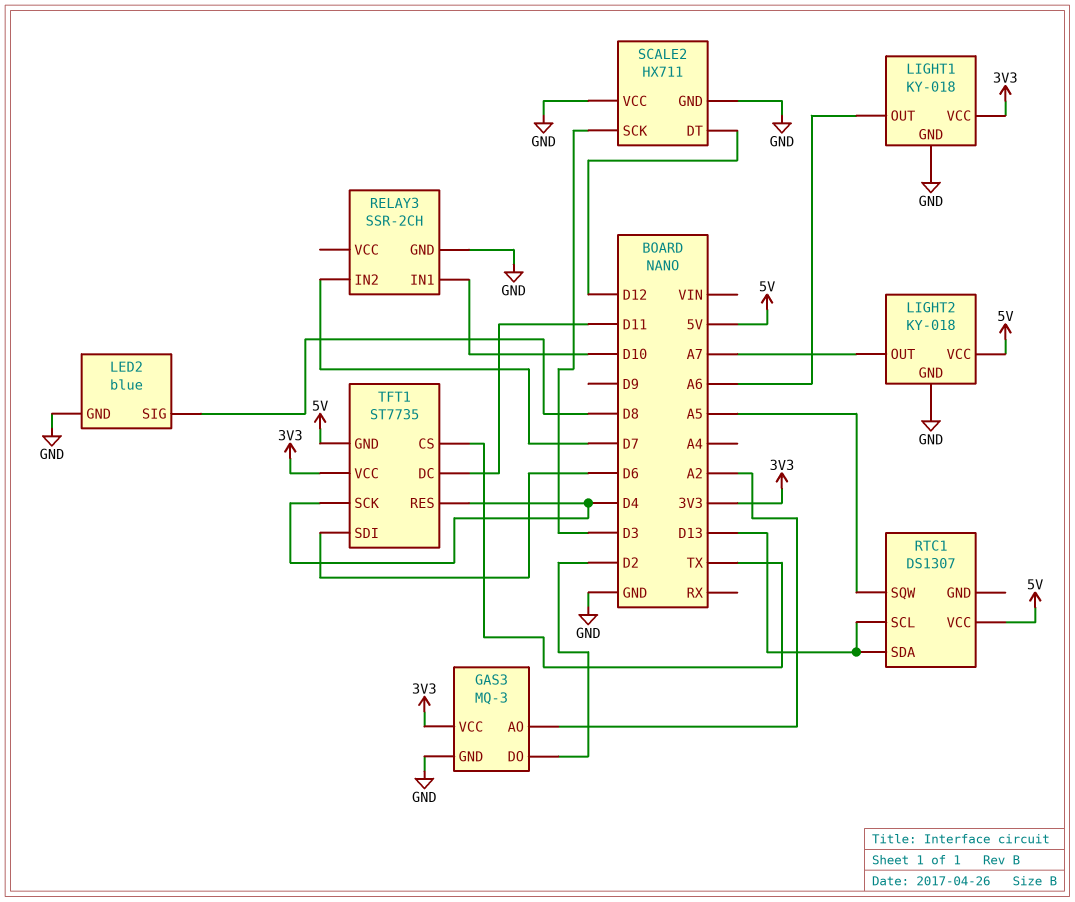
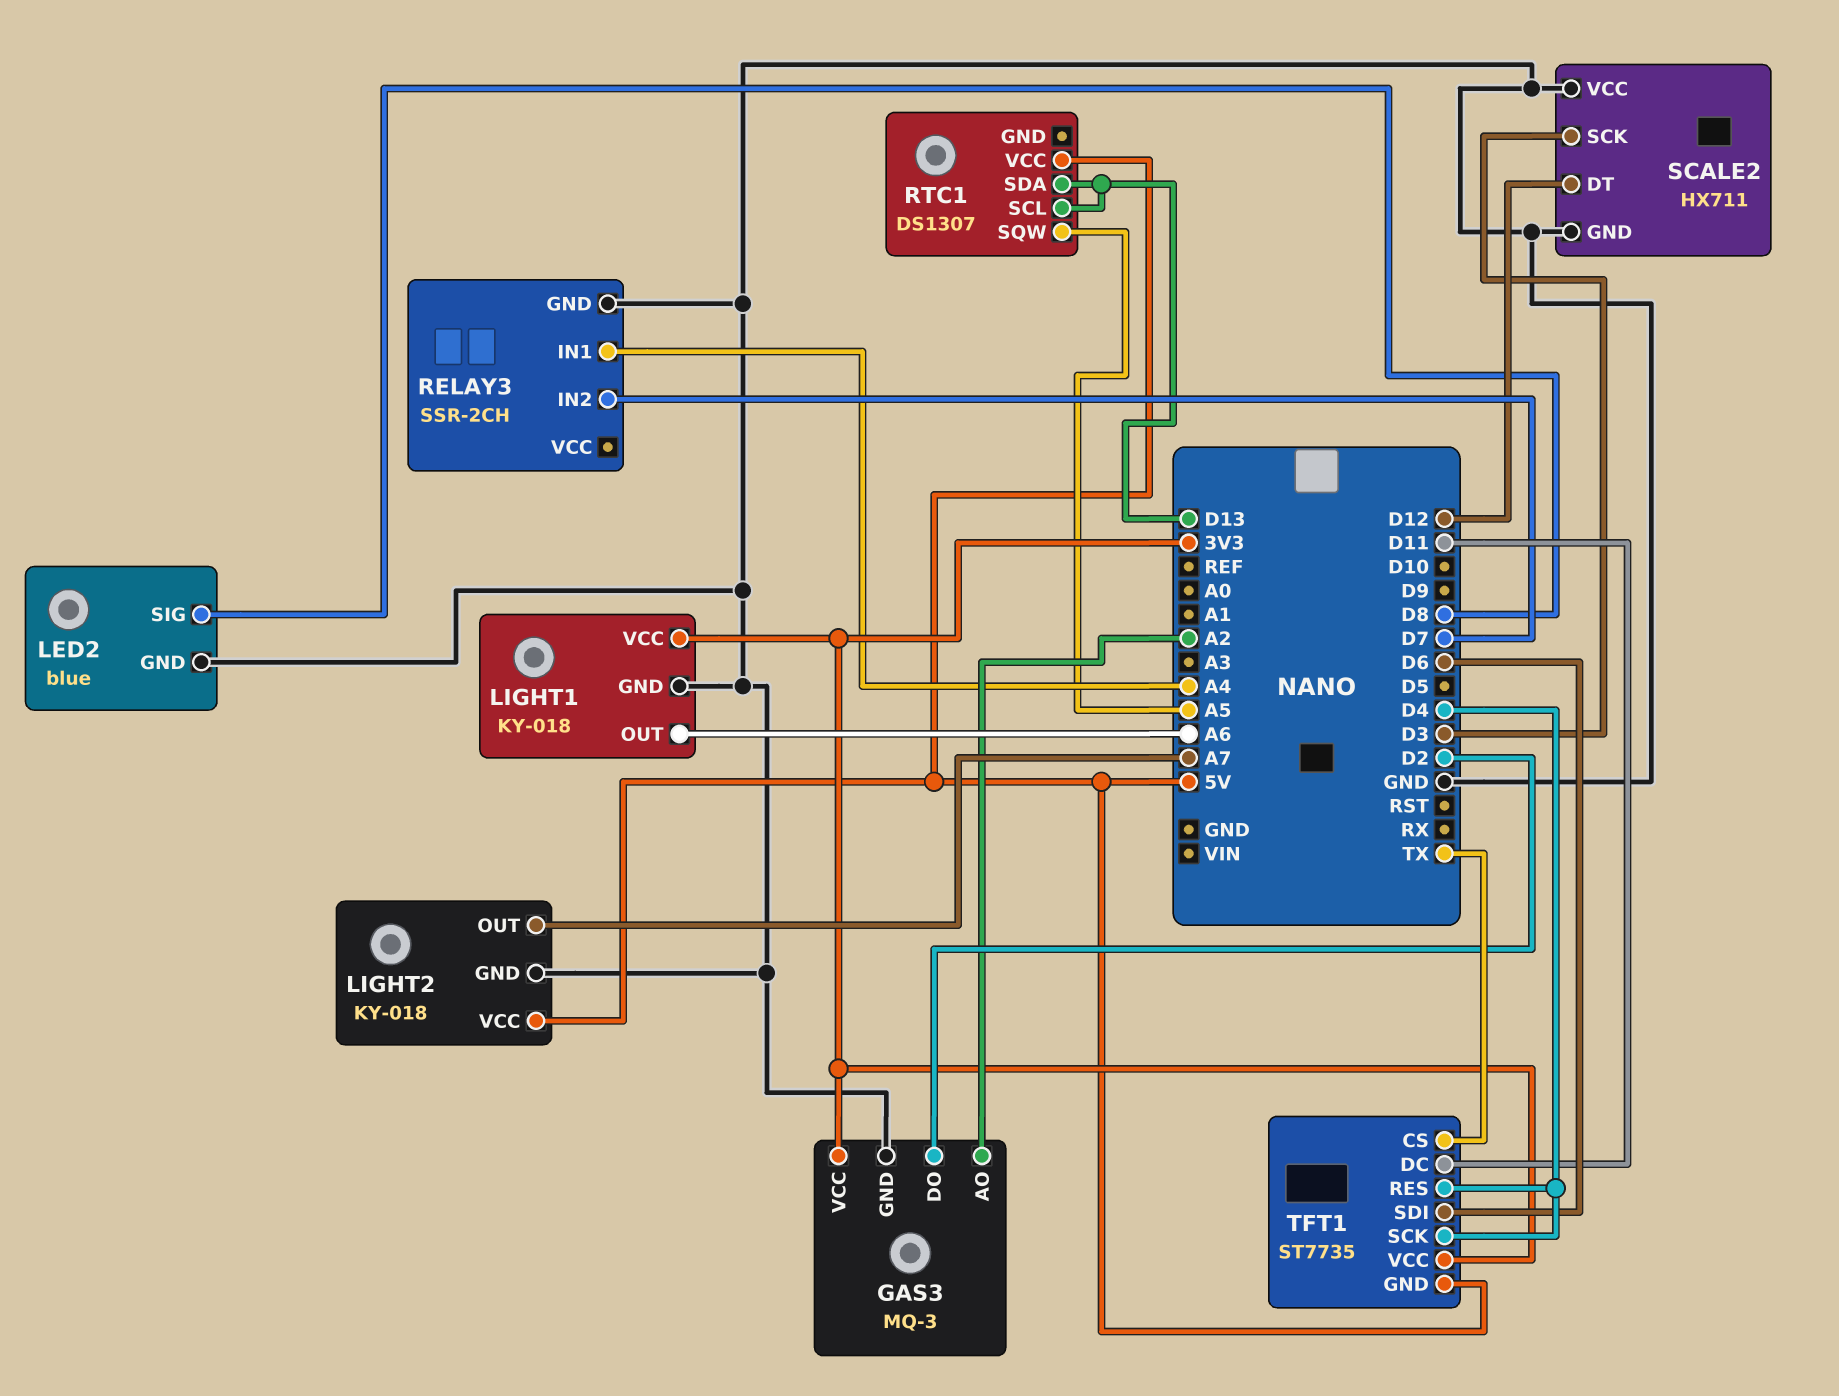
RELAY3 pin IN1: D10 -> A4

